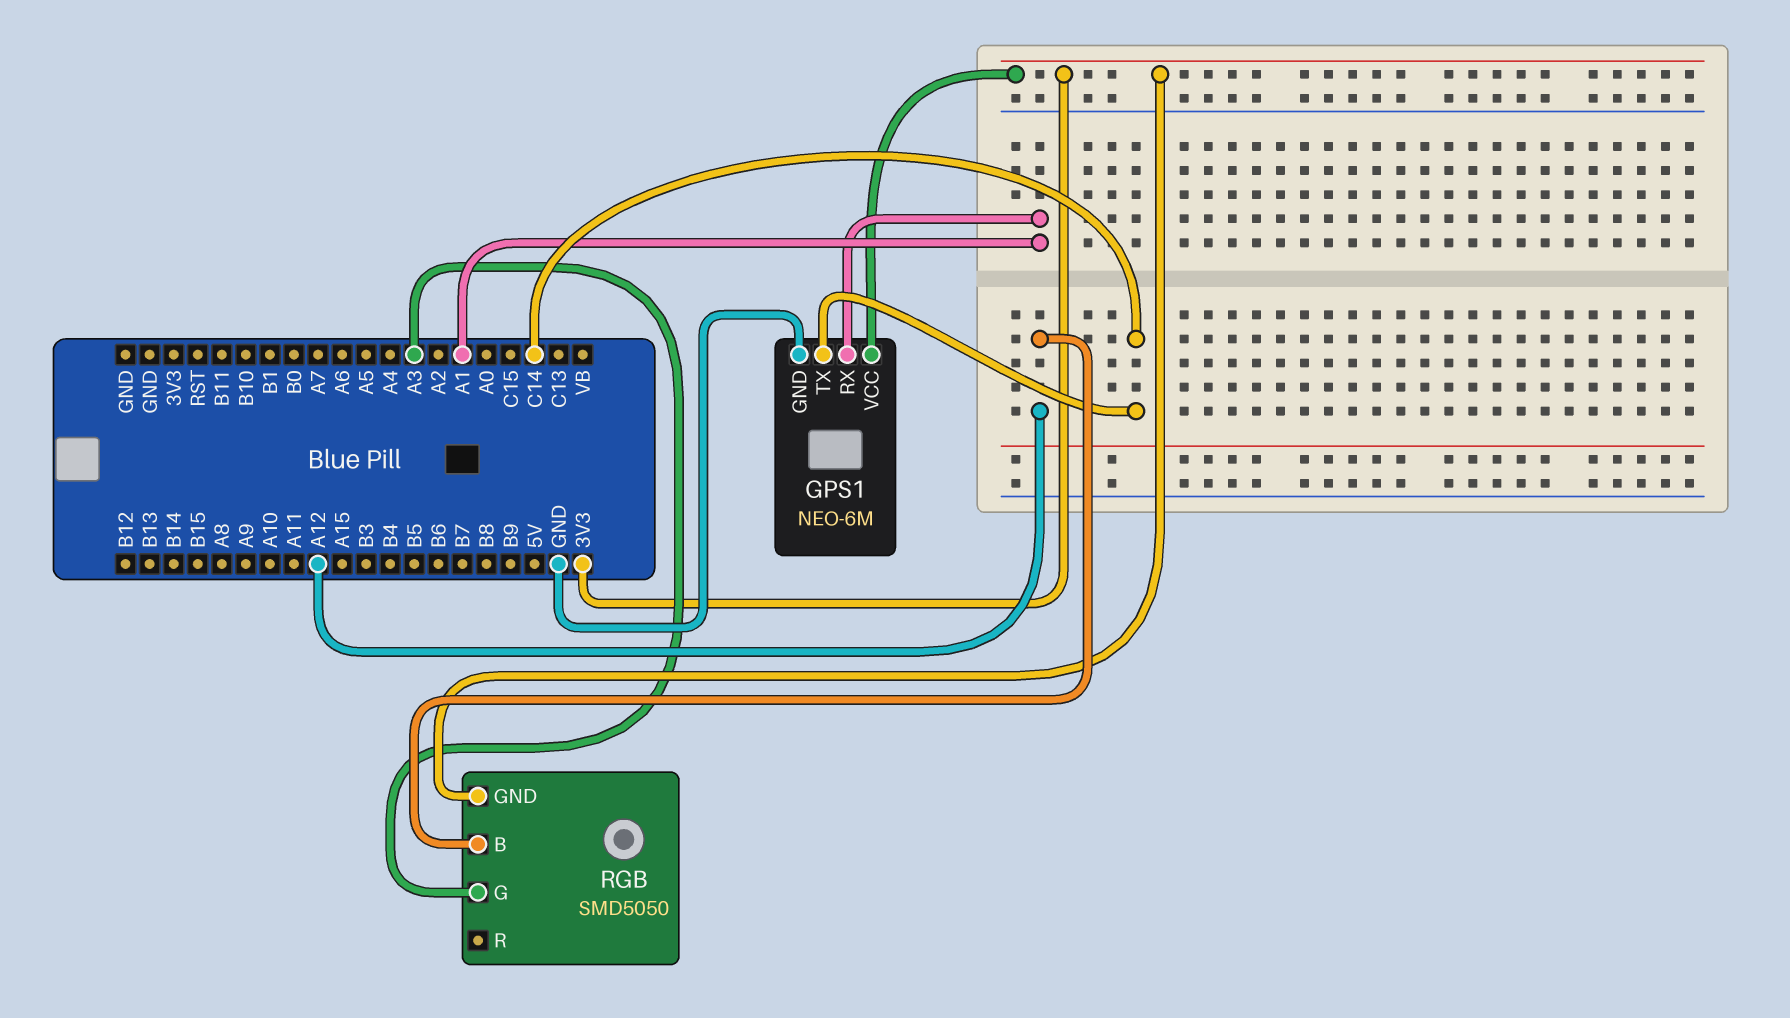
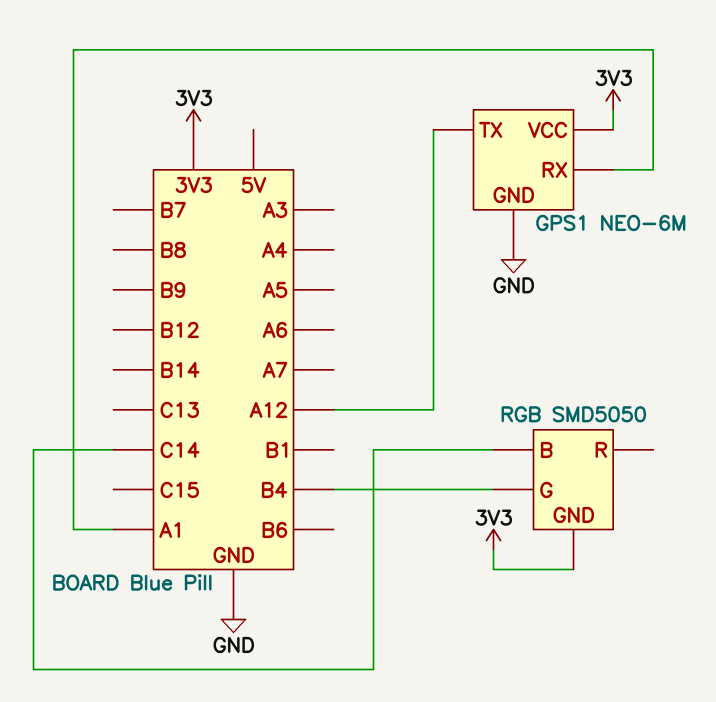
GPS1 pin TX: C14 -> A12
RGB pin B: A12 -> C14
RGB pin G: A3 -> B4

